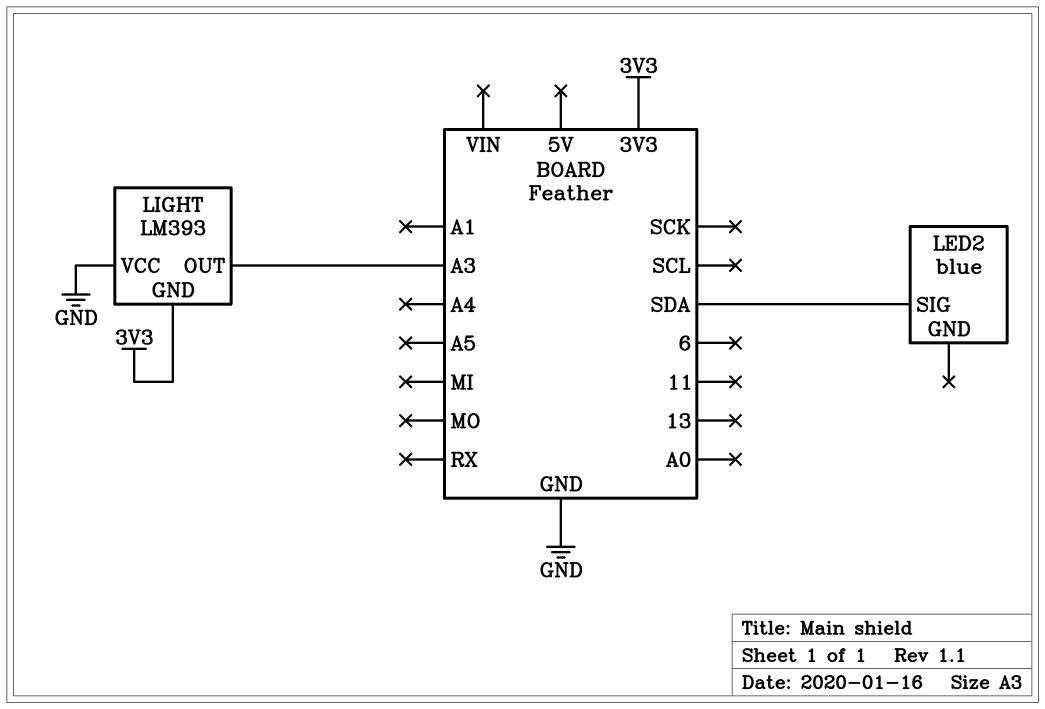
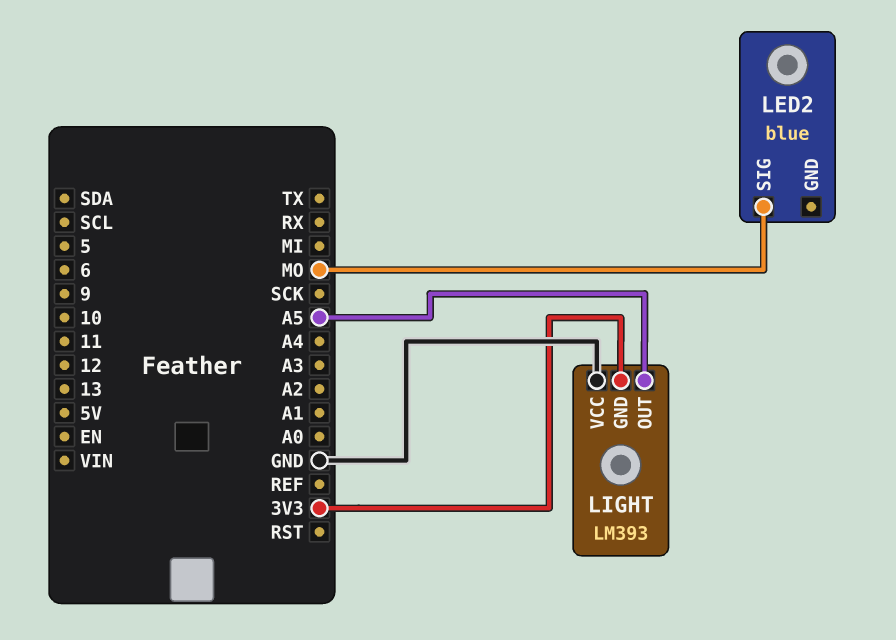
LED2 pin SIG: SDA -> MO
LIGHT pin OUT: A3 -> A5

